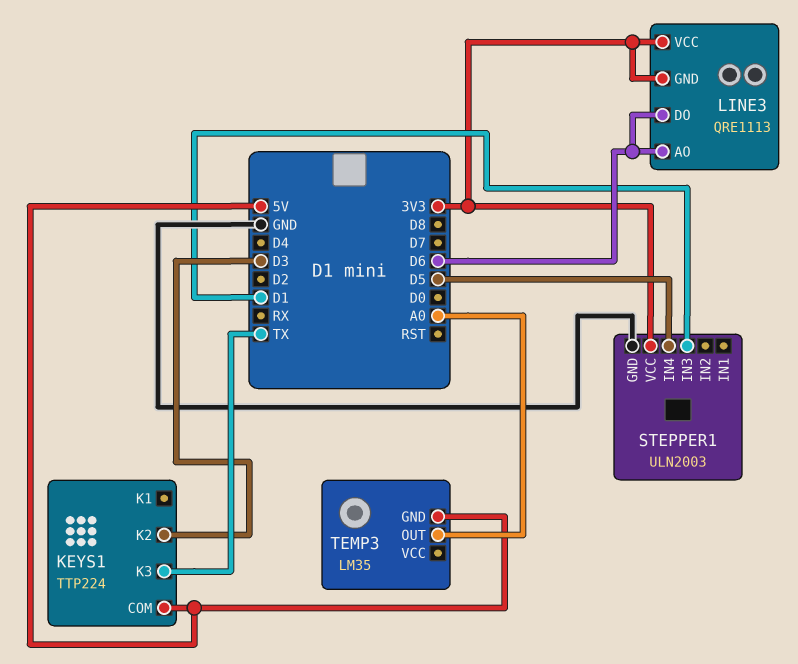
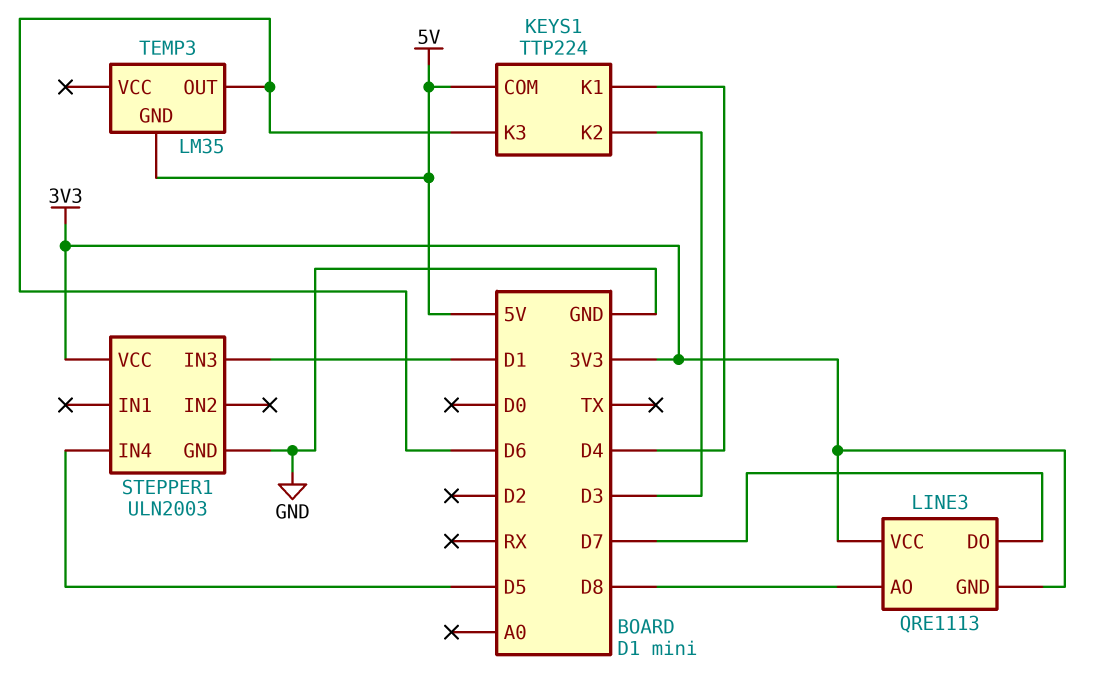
KEYS1 pin K1: none -> D4
KEYS1 pin K3: TX -> D6
LINE3 pin AO: D6 -> D8
LINE3 pin DO: D6 -> D7
TEMP3 pin OUT: A0 -> D6

